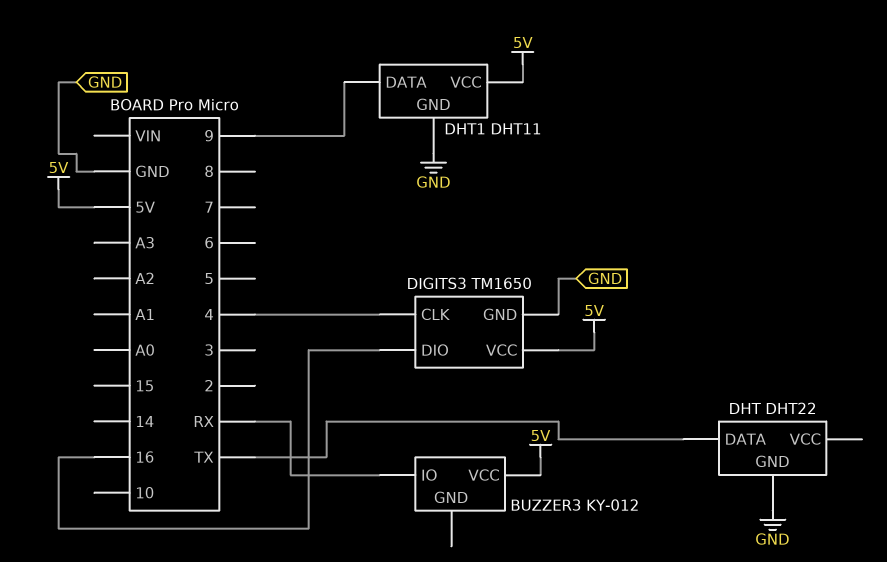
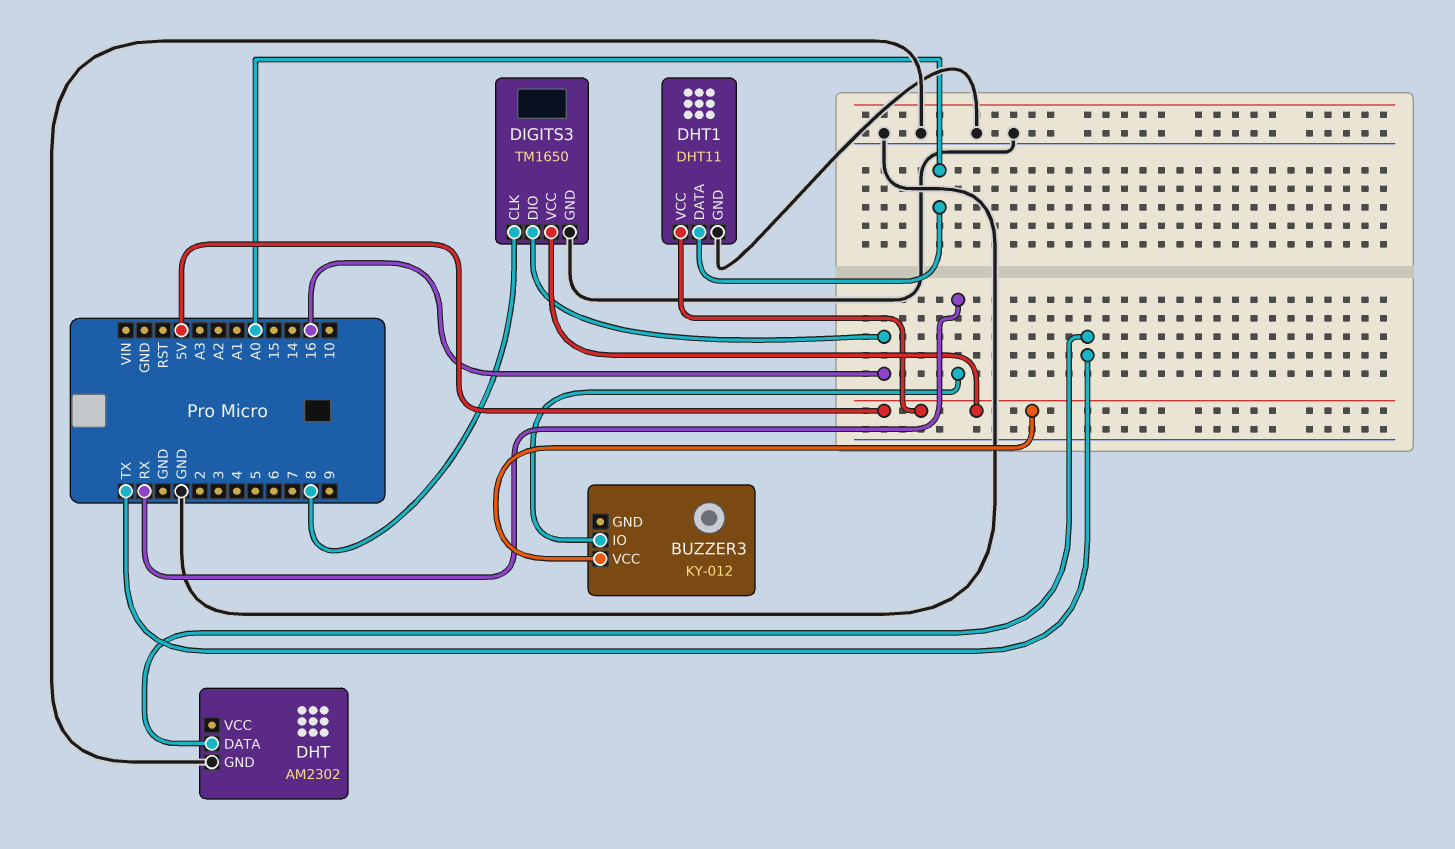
DHT: DHT22 -> AM2302
DHT1 pin DATA: 9 -> A0
DIGITS3 pin CLK: 4 -> 8

